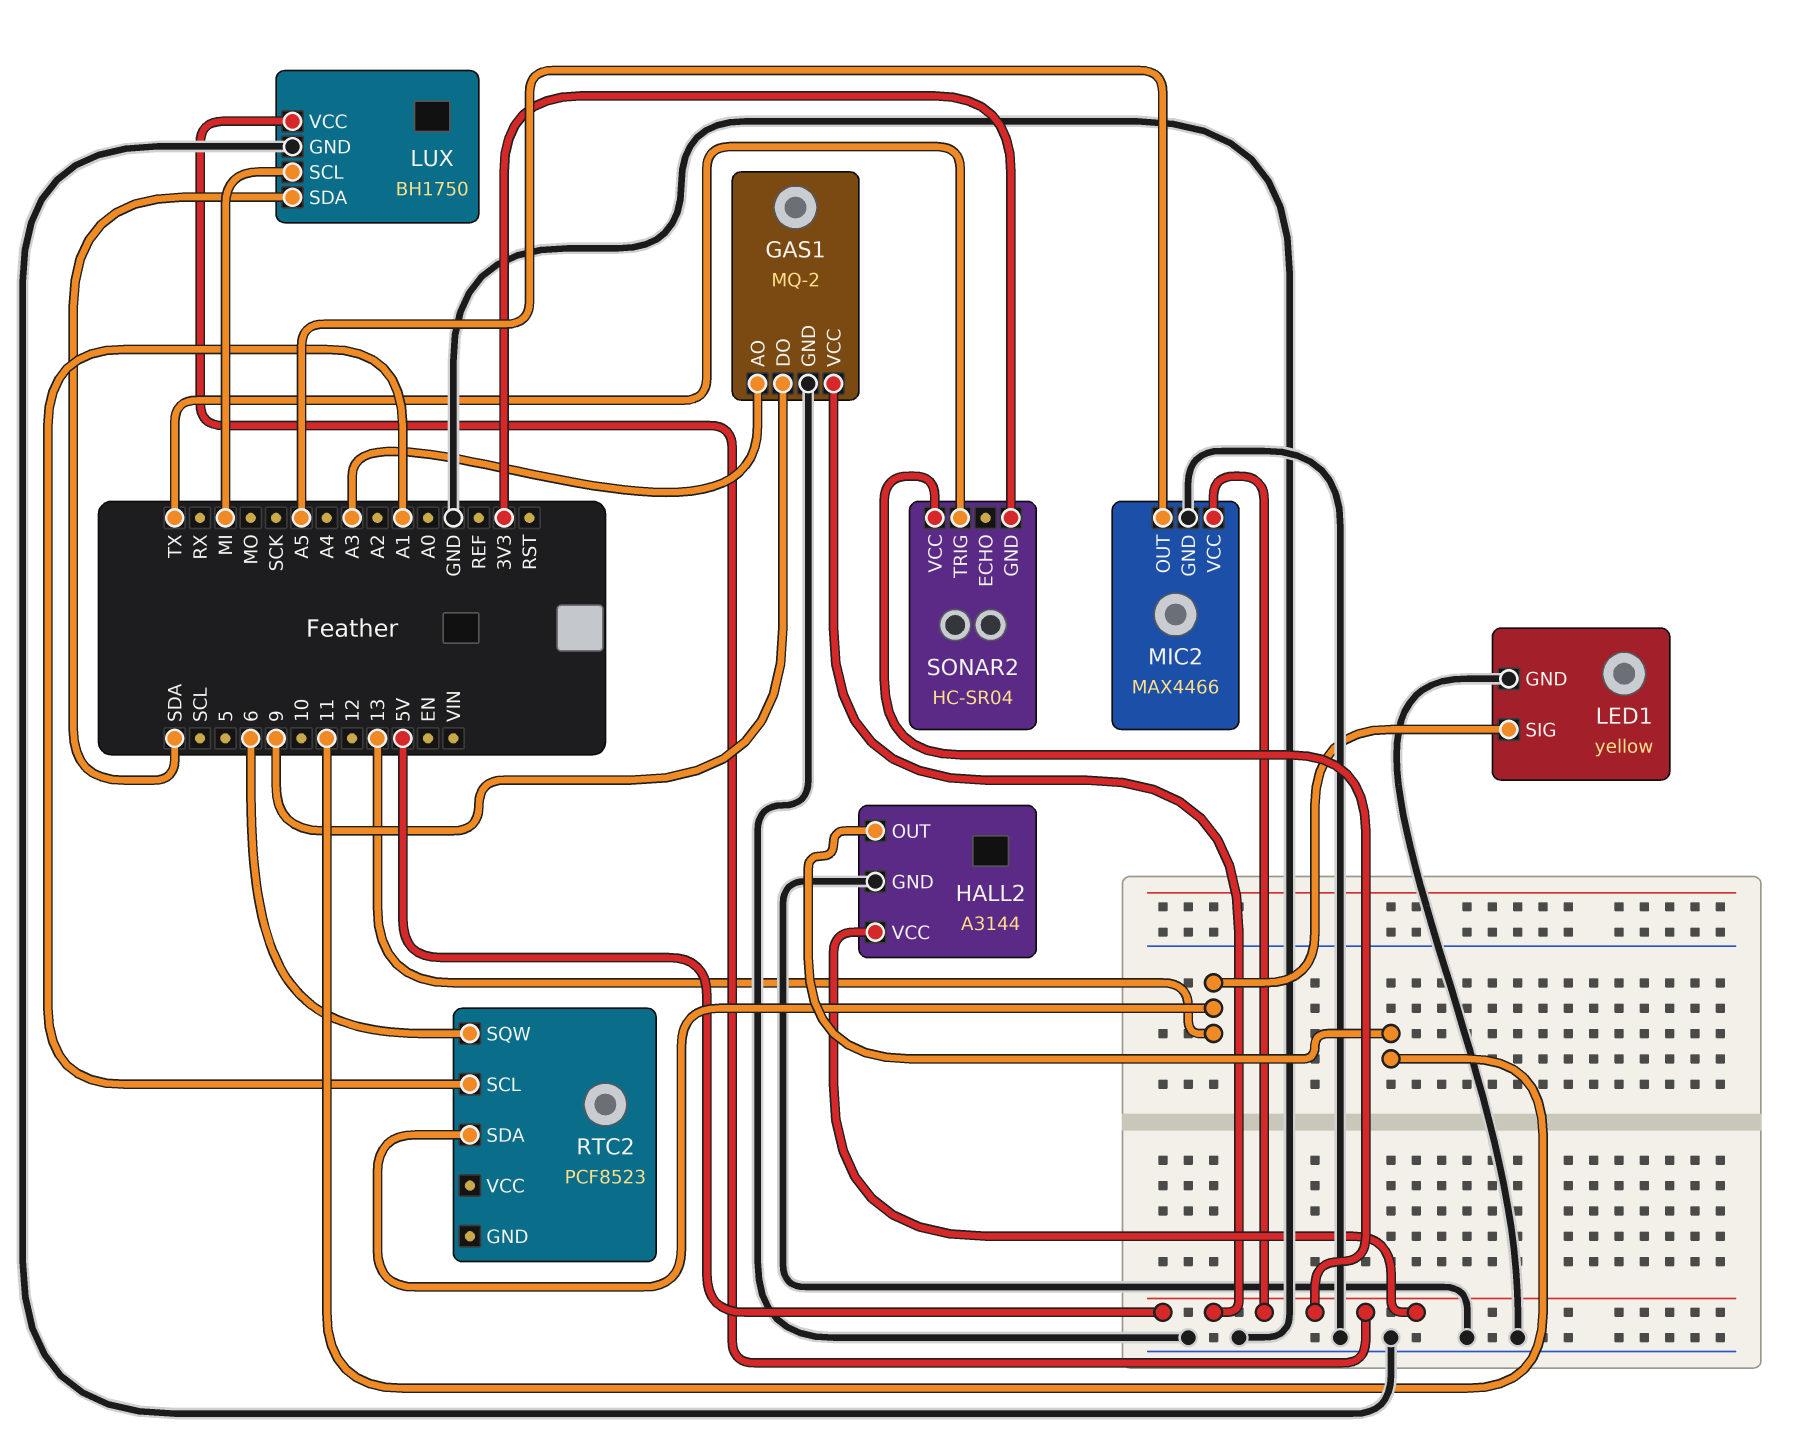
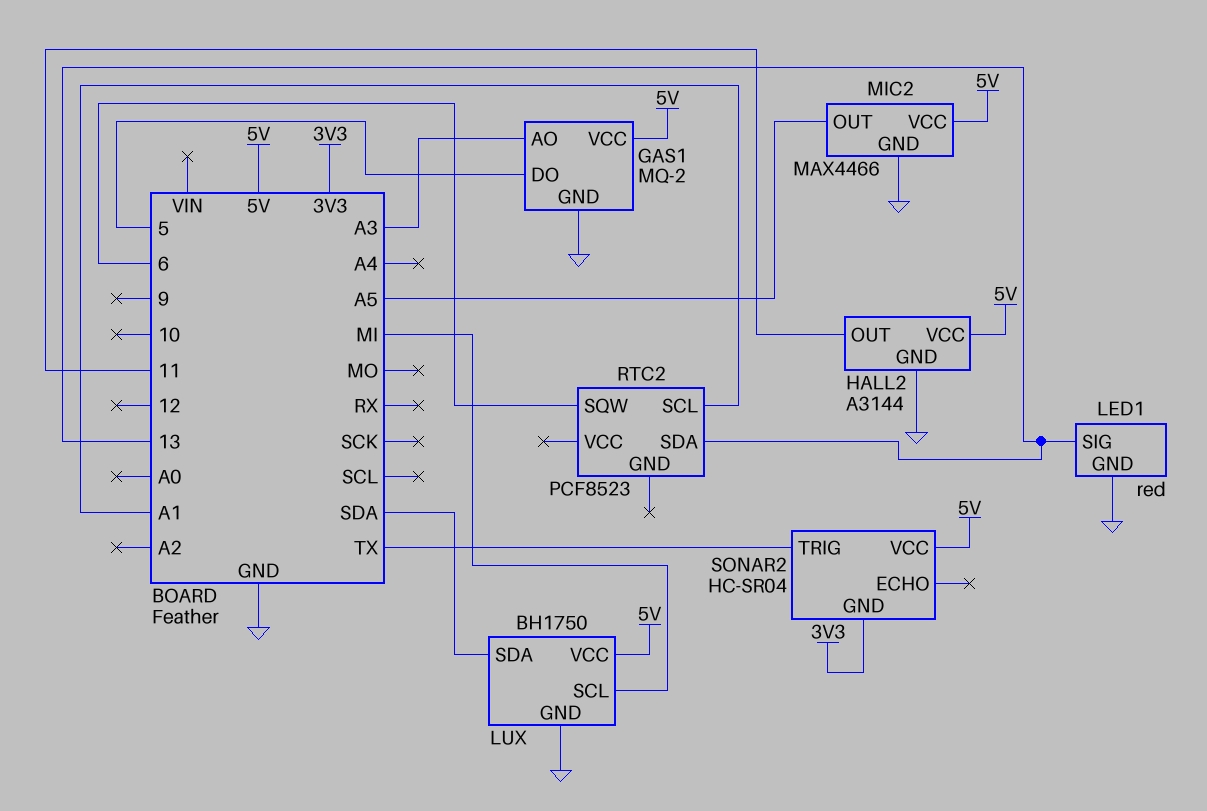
GAS1 pin DO: 9 -> 5
LED1: yellow -> red

